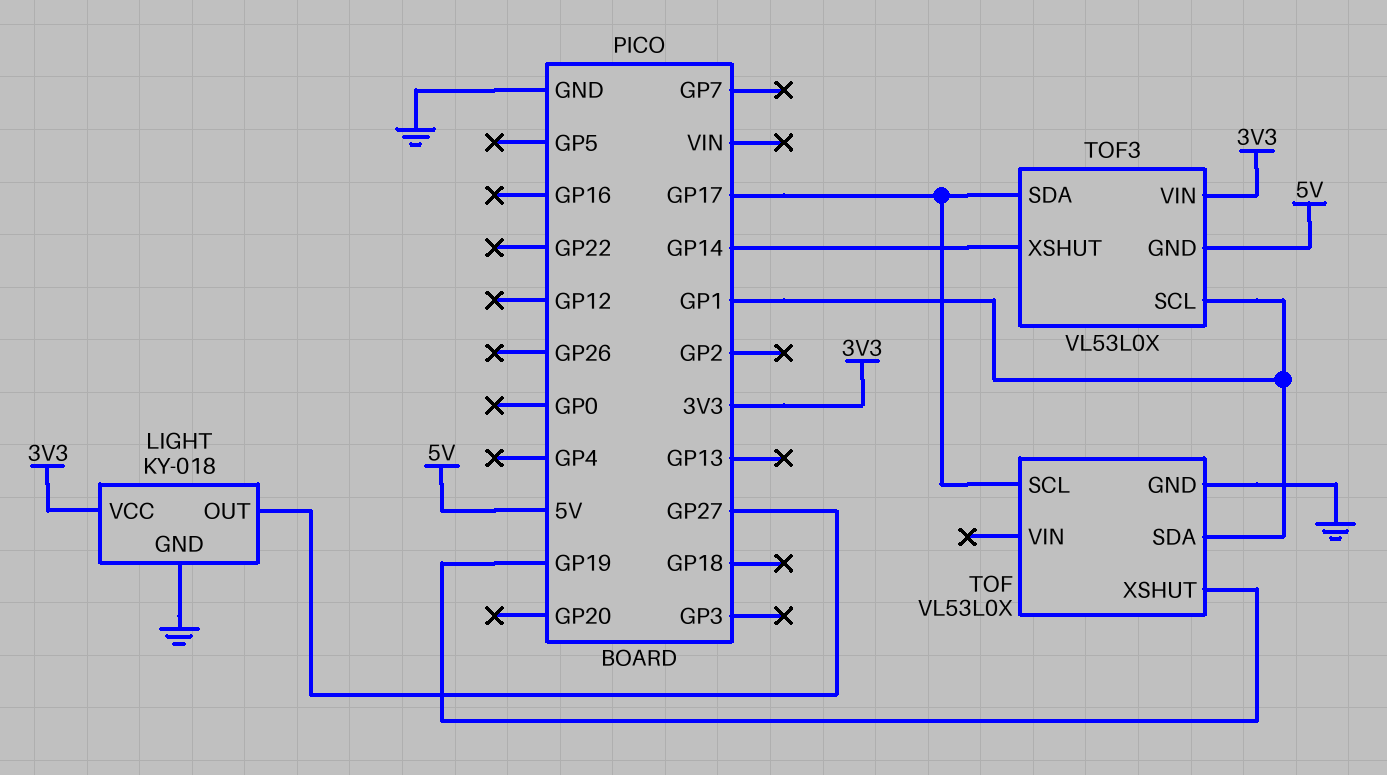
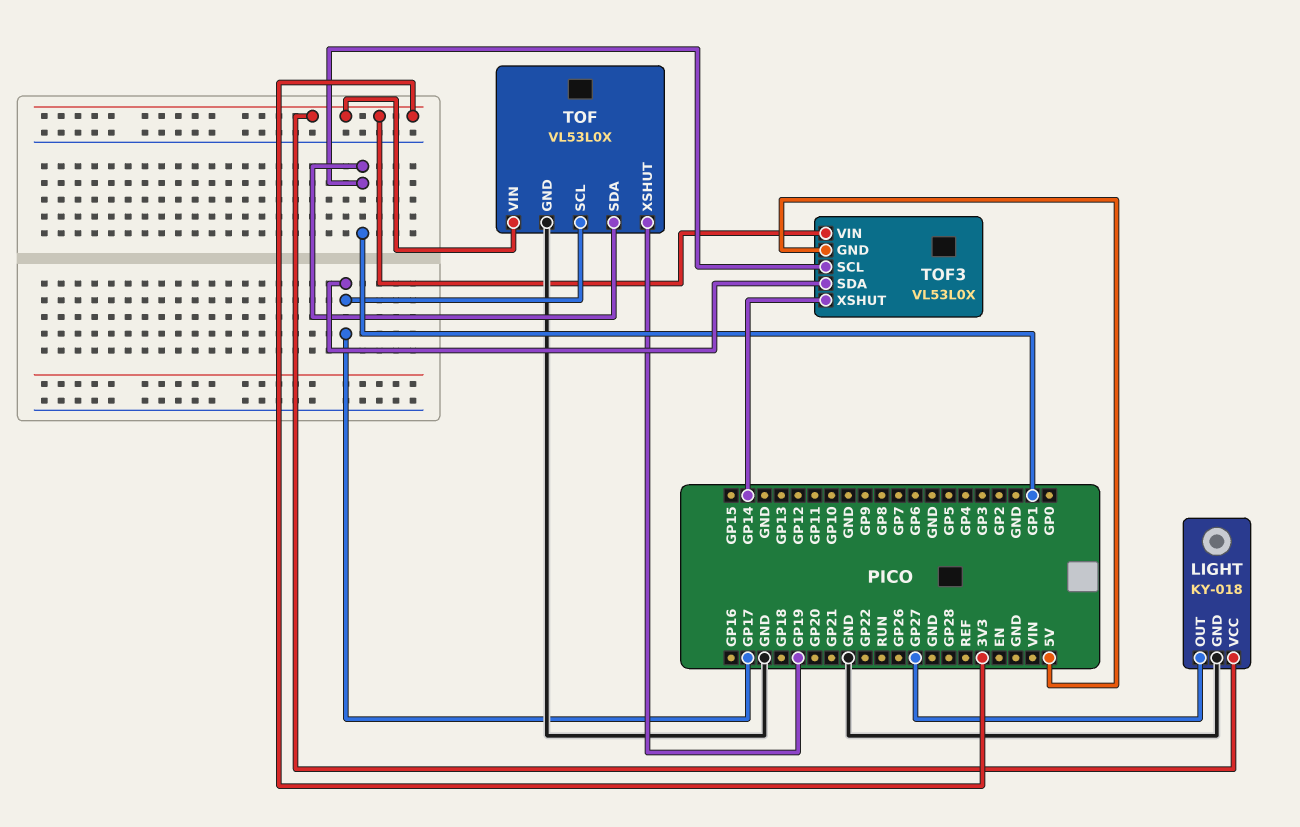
TOF pin VIN: none -> 3V3

